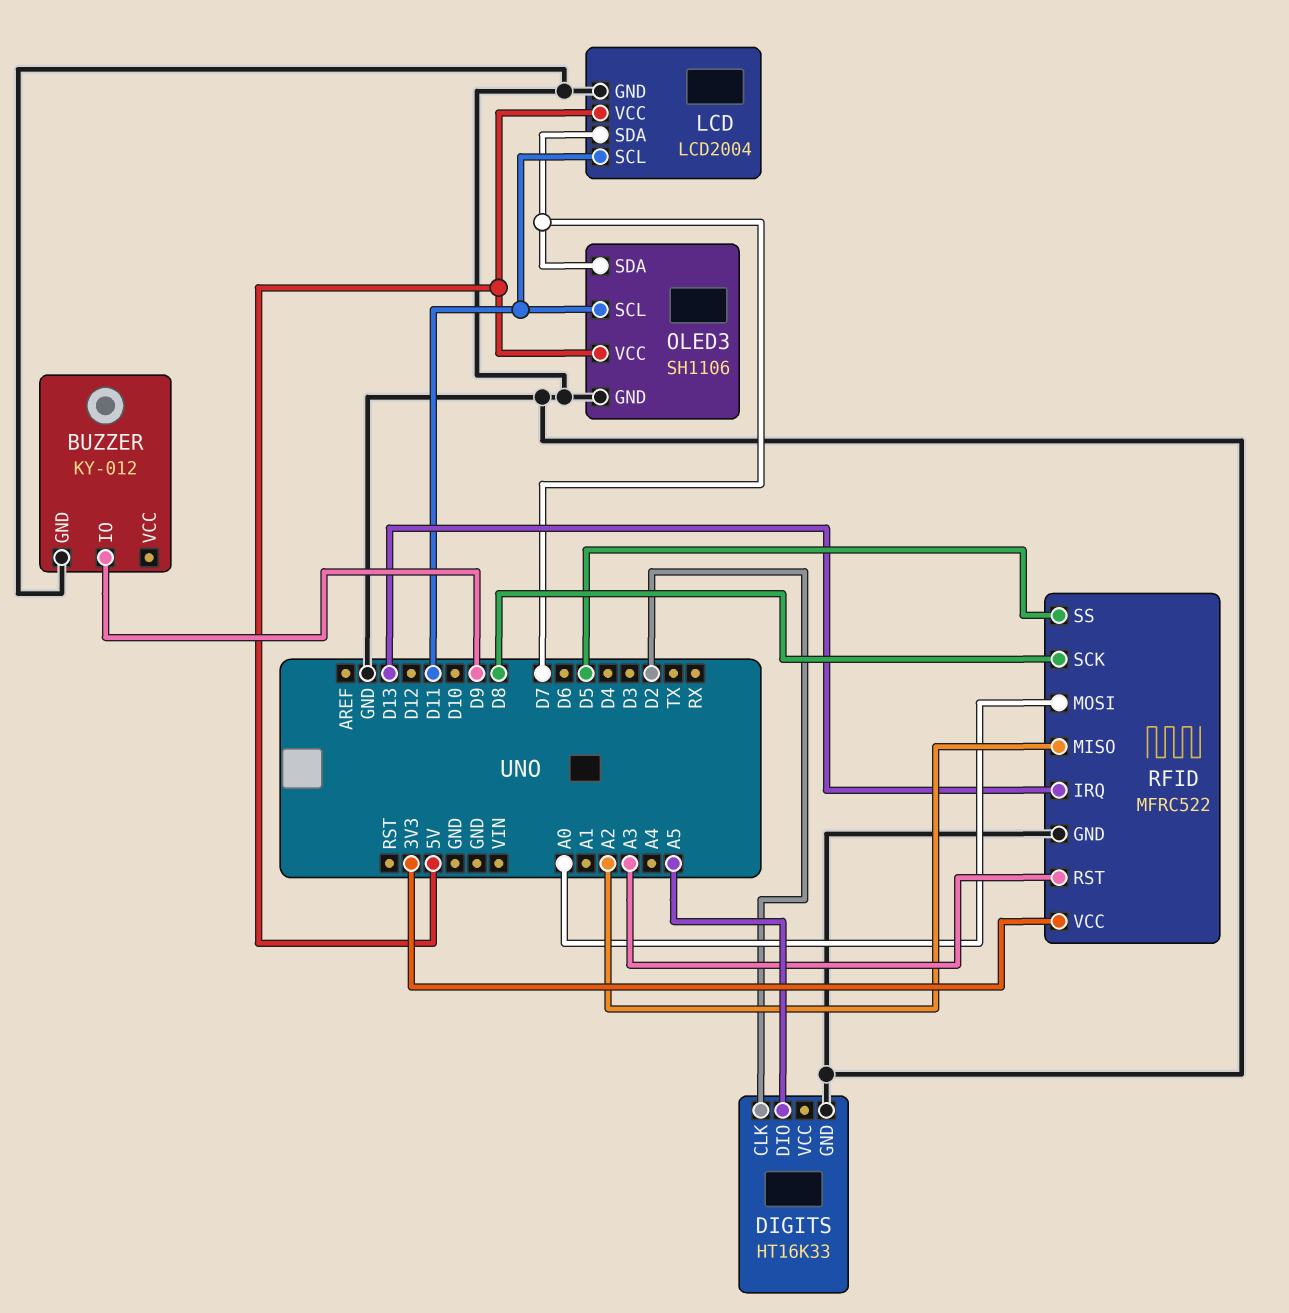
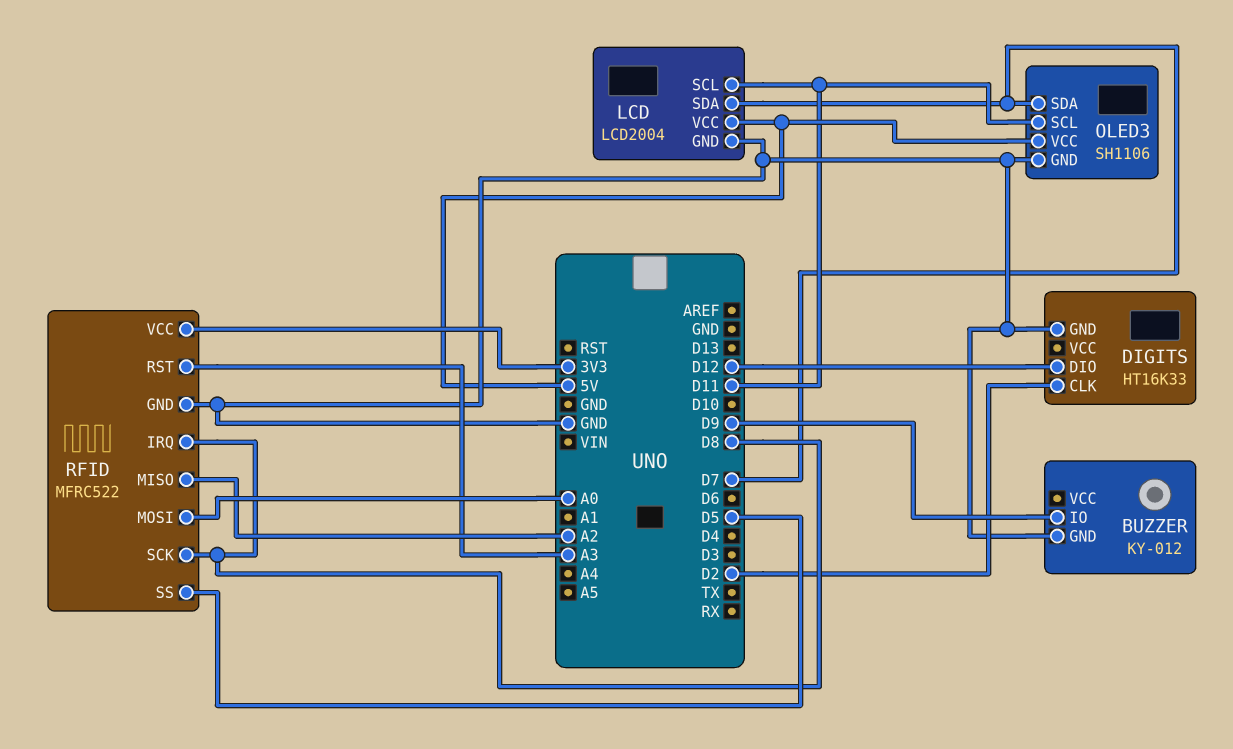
DIGITS pin DIO: A5 -> D12
RFID pin IRQ: D13 -> D8

